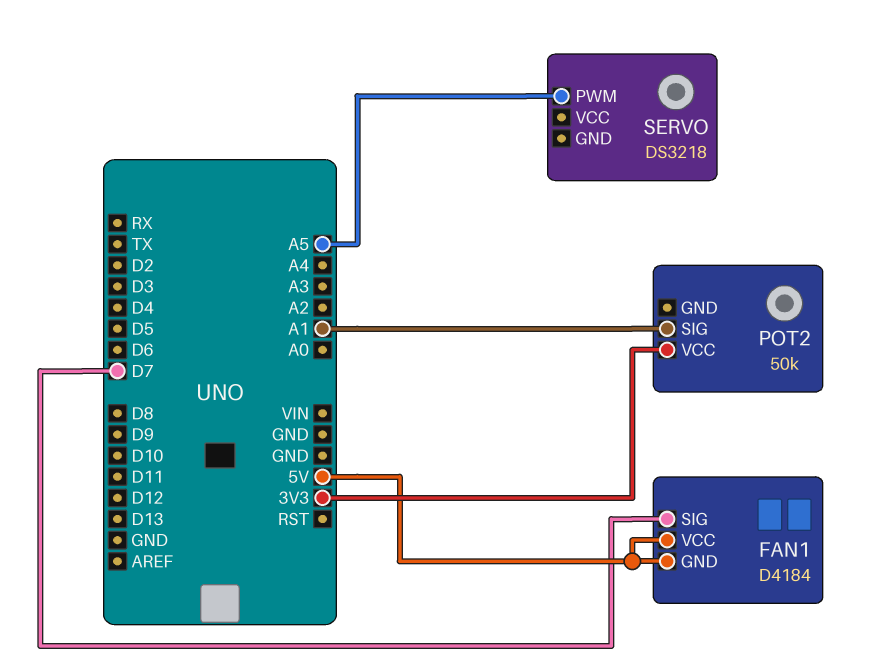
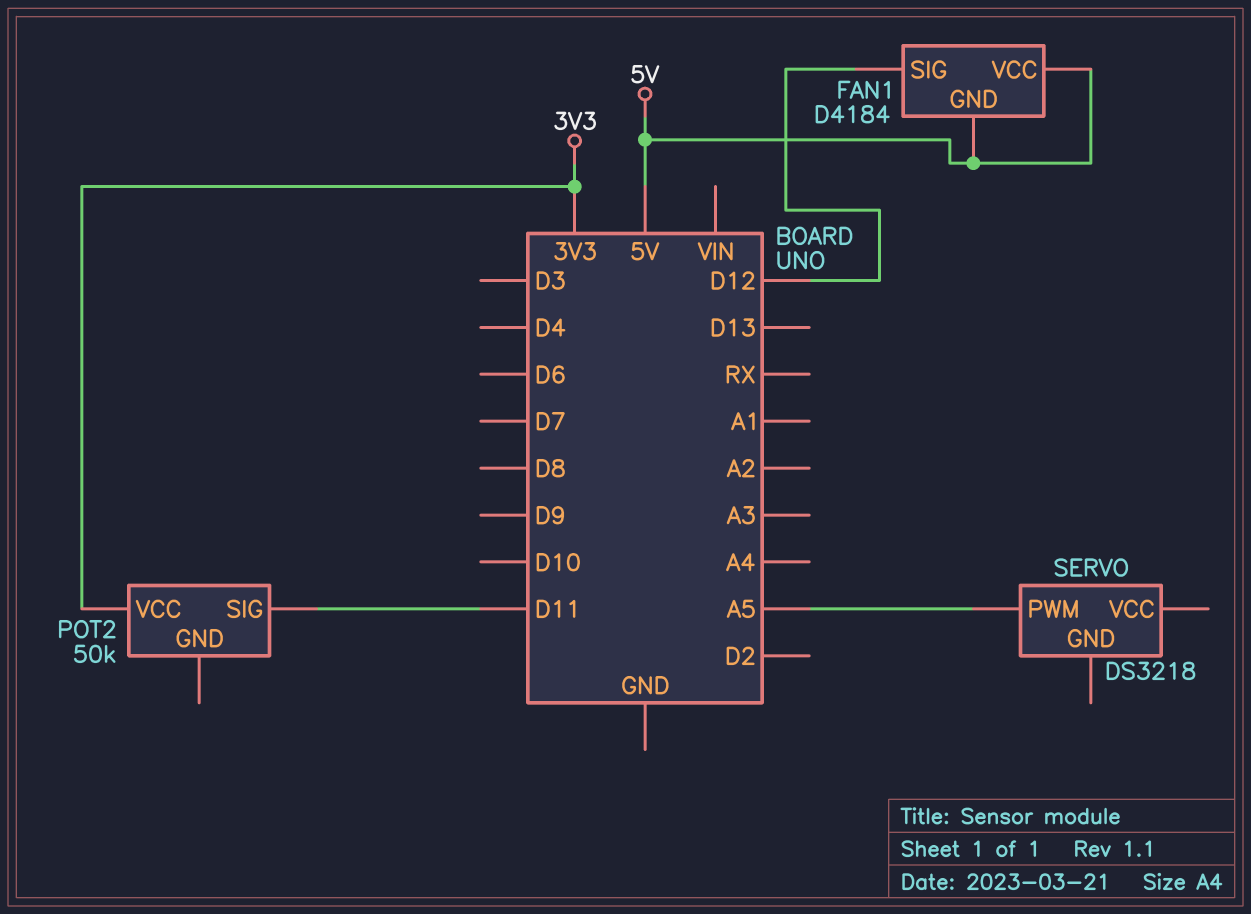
FAN1 pin SIG: D7 -> D12
POT2 pin SIG: A1 -> D11

